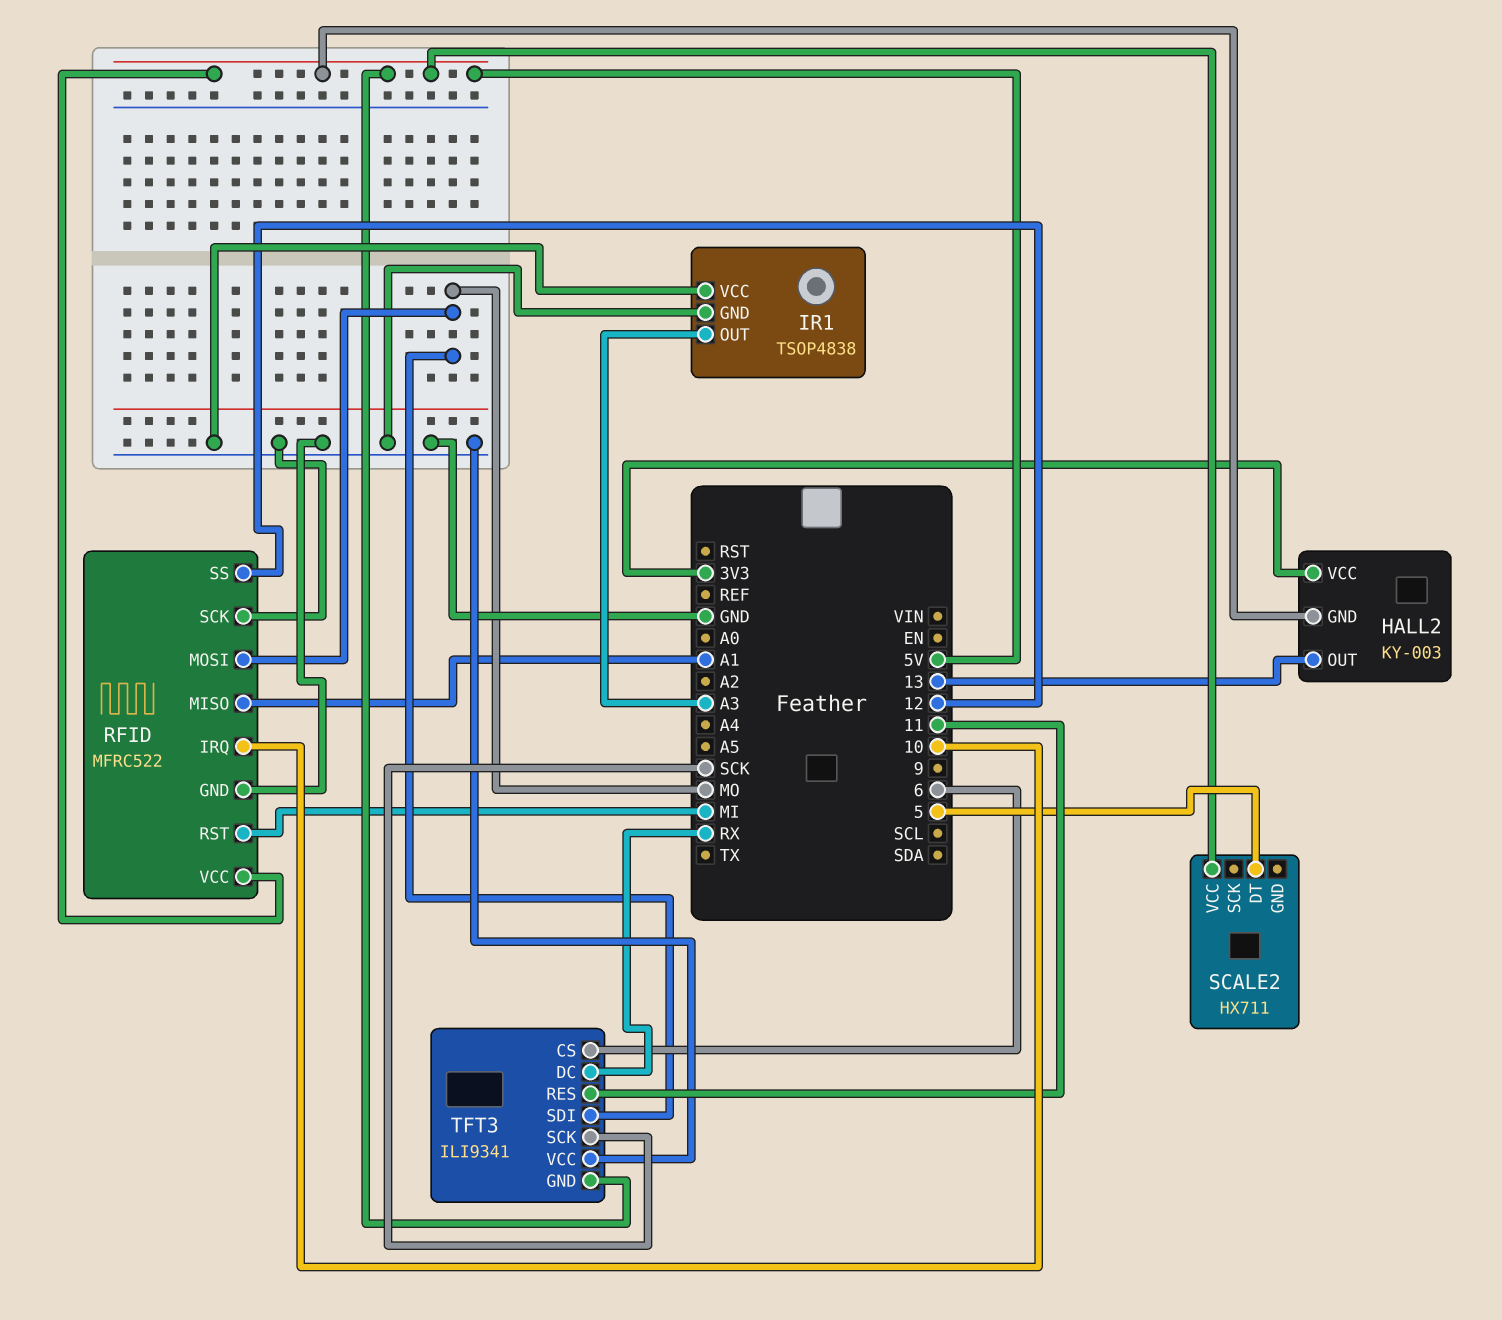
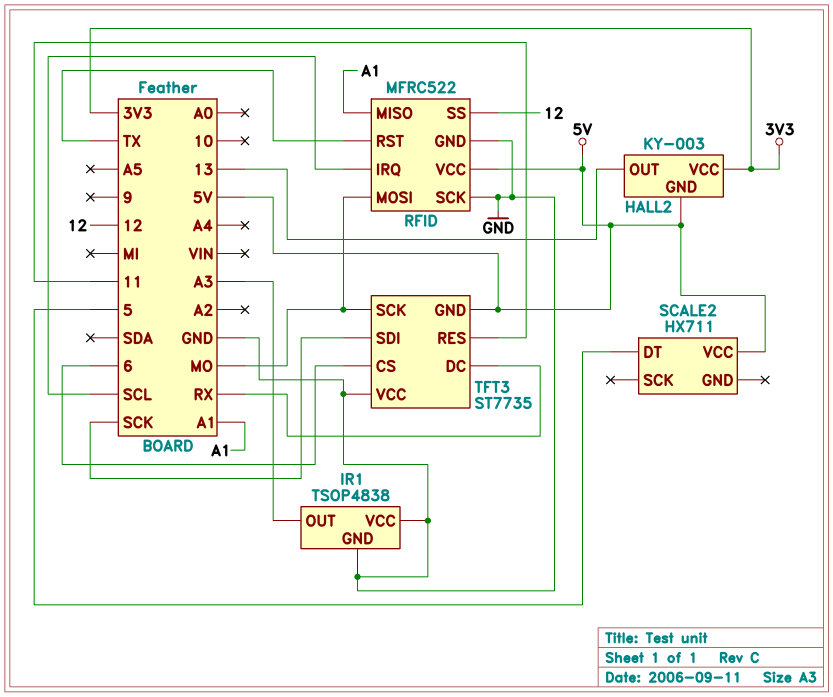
RFID pin IRQ: 10 -> SCL
RFID pin RST: MI -> TX
TFT3: ILI9341 -> ST7735
TFT3 pin SCK: SCK -> MO
TFT3 pin SDI: MO -> SCK

